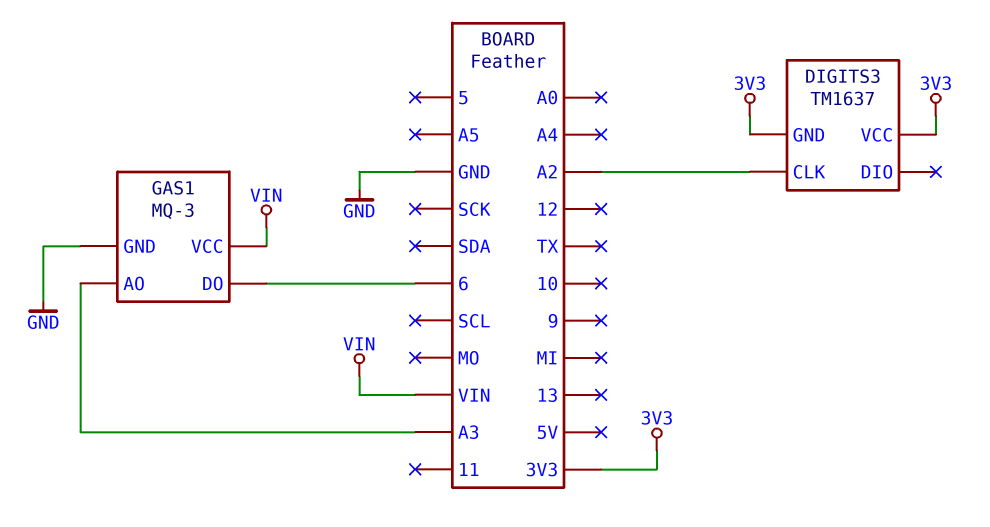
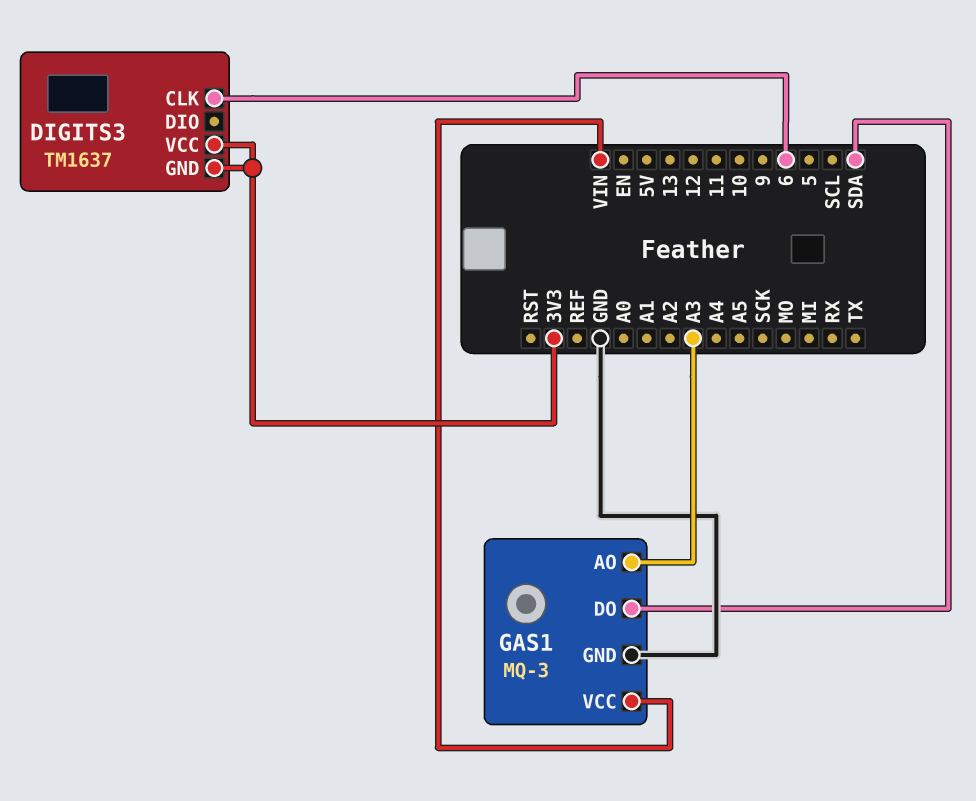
DIGITS3 pin CLK: A2 -> 6
GAS1 pin DO: 6 -> SDA

